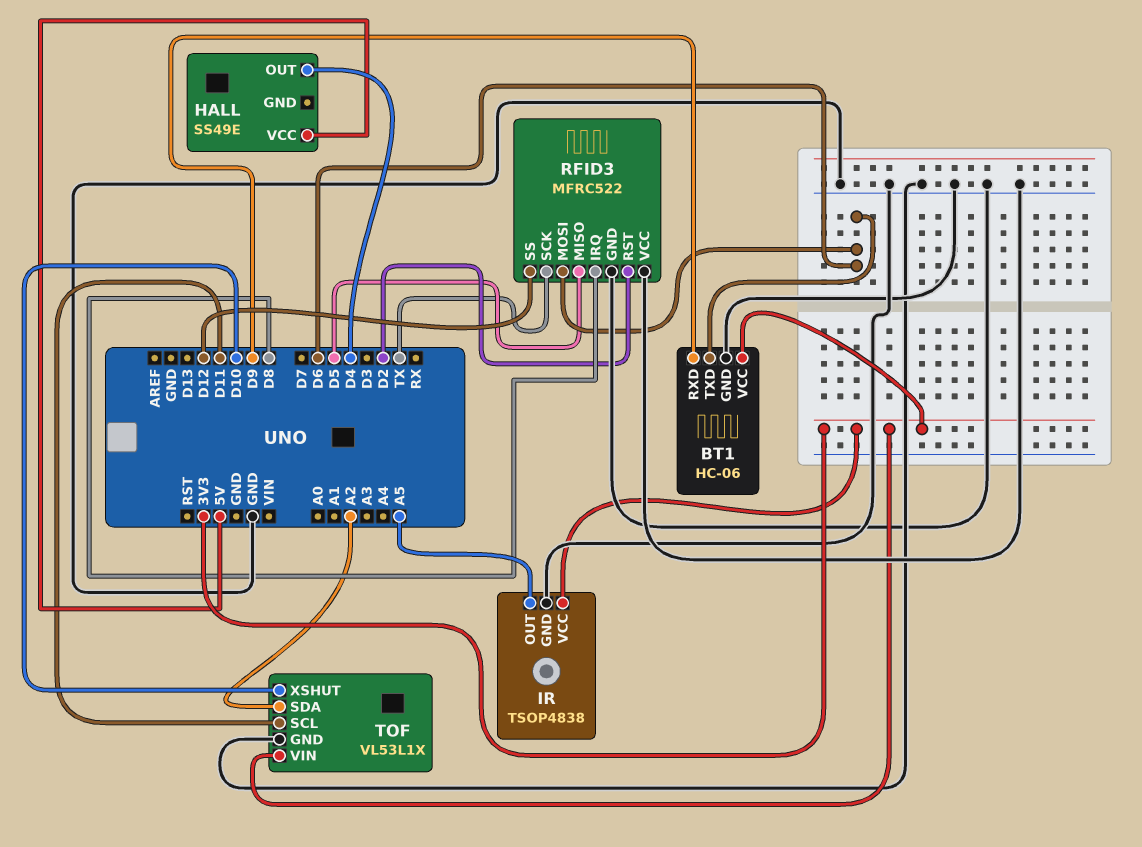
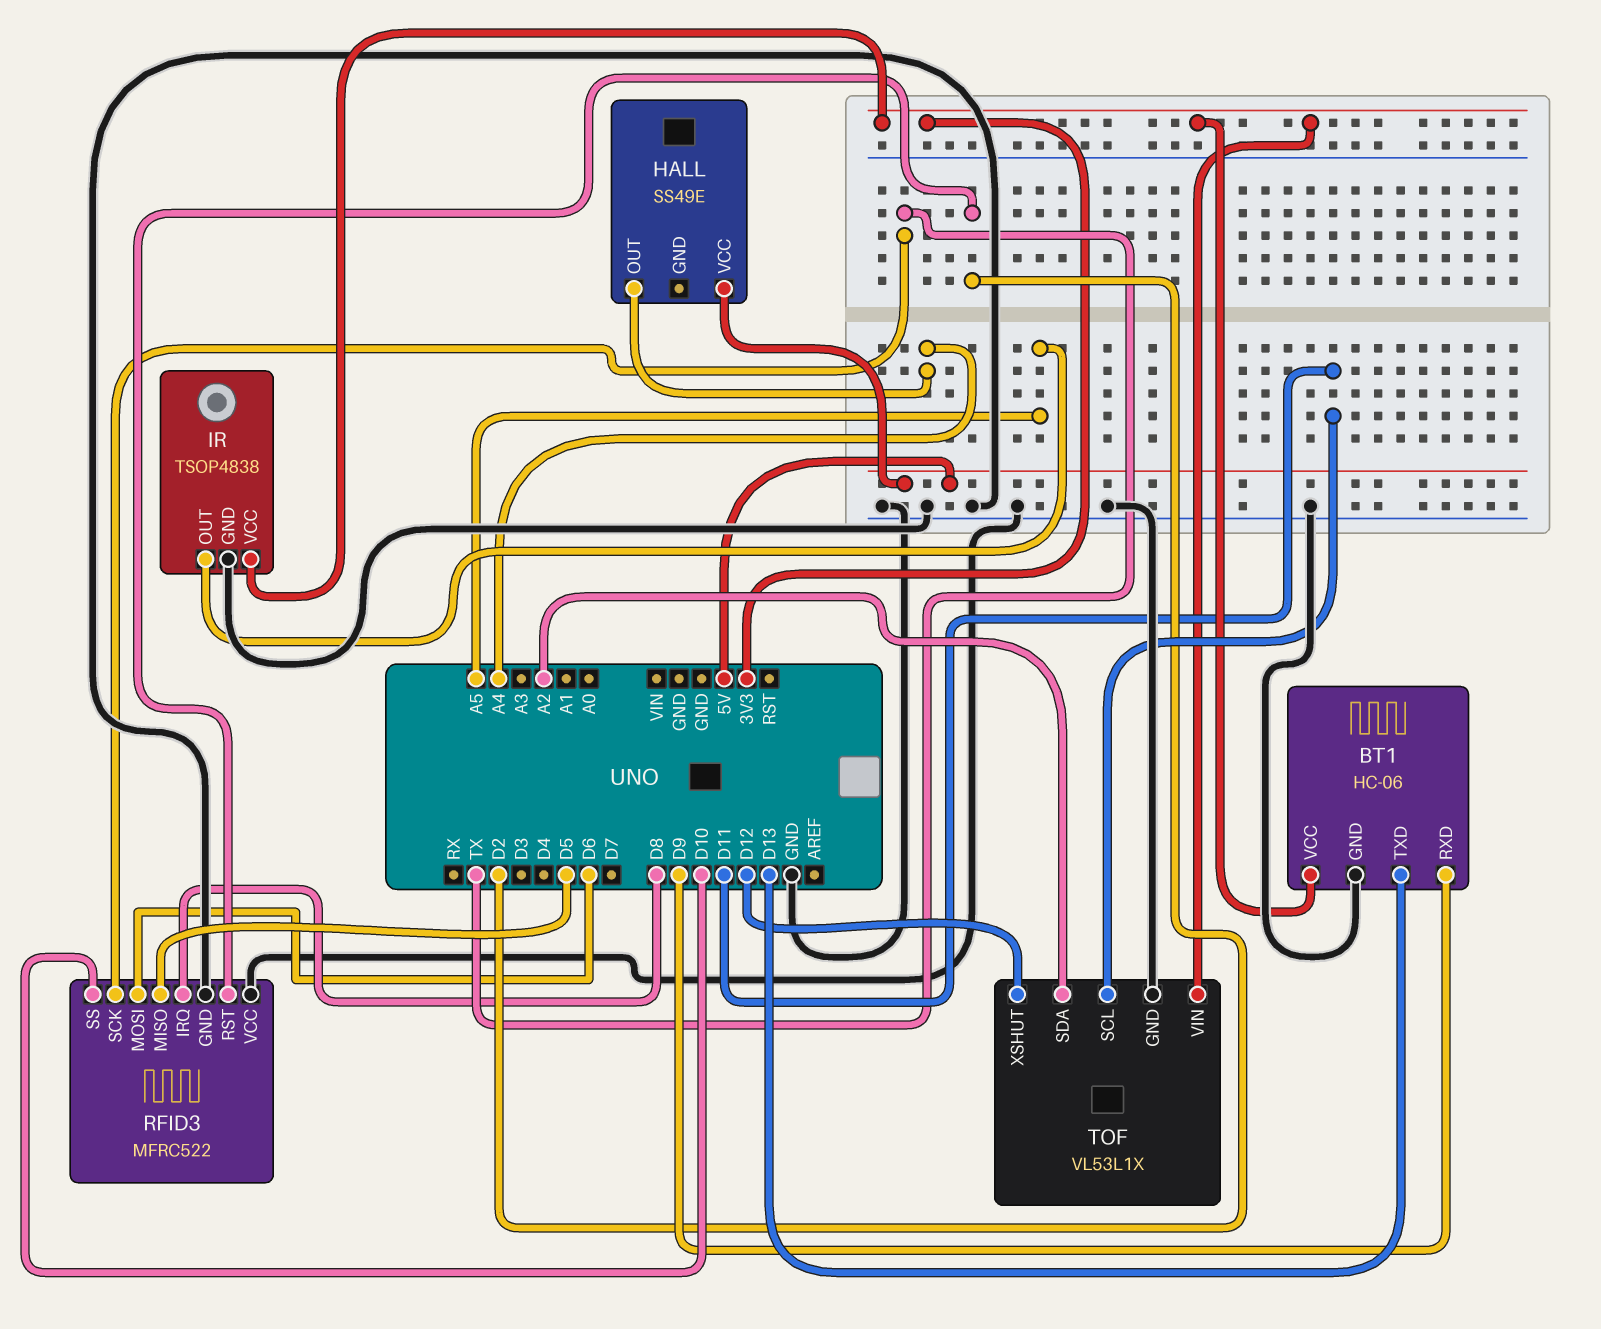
BT1 pin TXD: D6 -> D13
HALL pin OUT: D4 -> A4
RFID3 pin SS: D12 -> D10
TOF pin XSHUT: D10 -> D12

